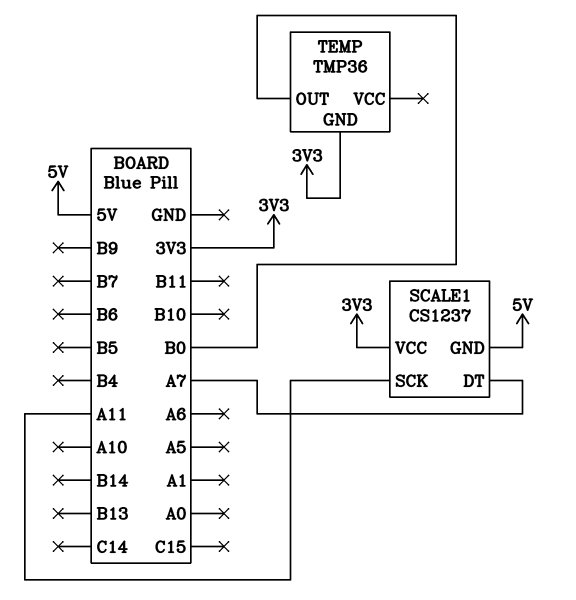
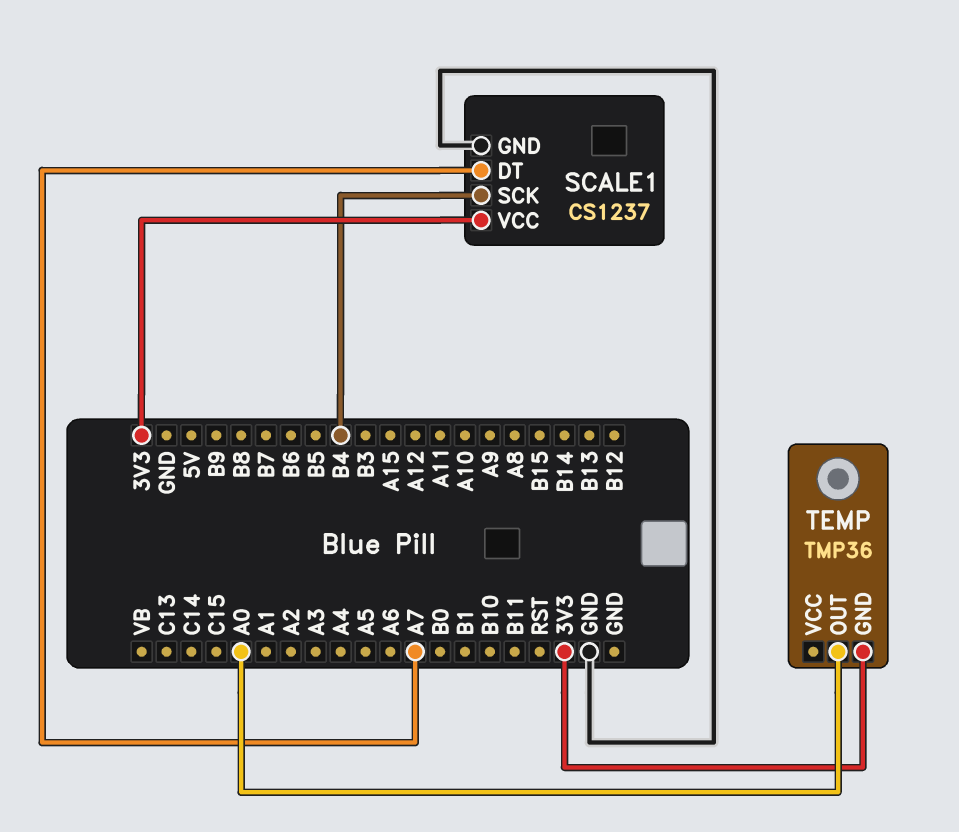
SCALE1 pin GND: 5V -> GND
SCALE1 pin SCK: A11 -> B4
TEMP pin OUT: B0 -> A0

